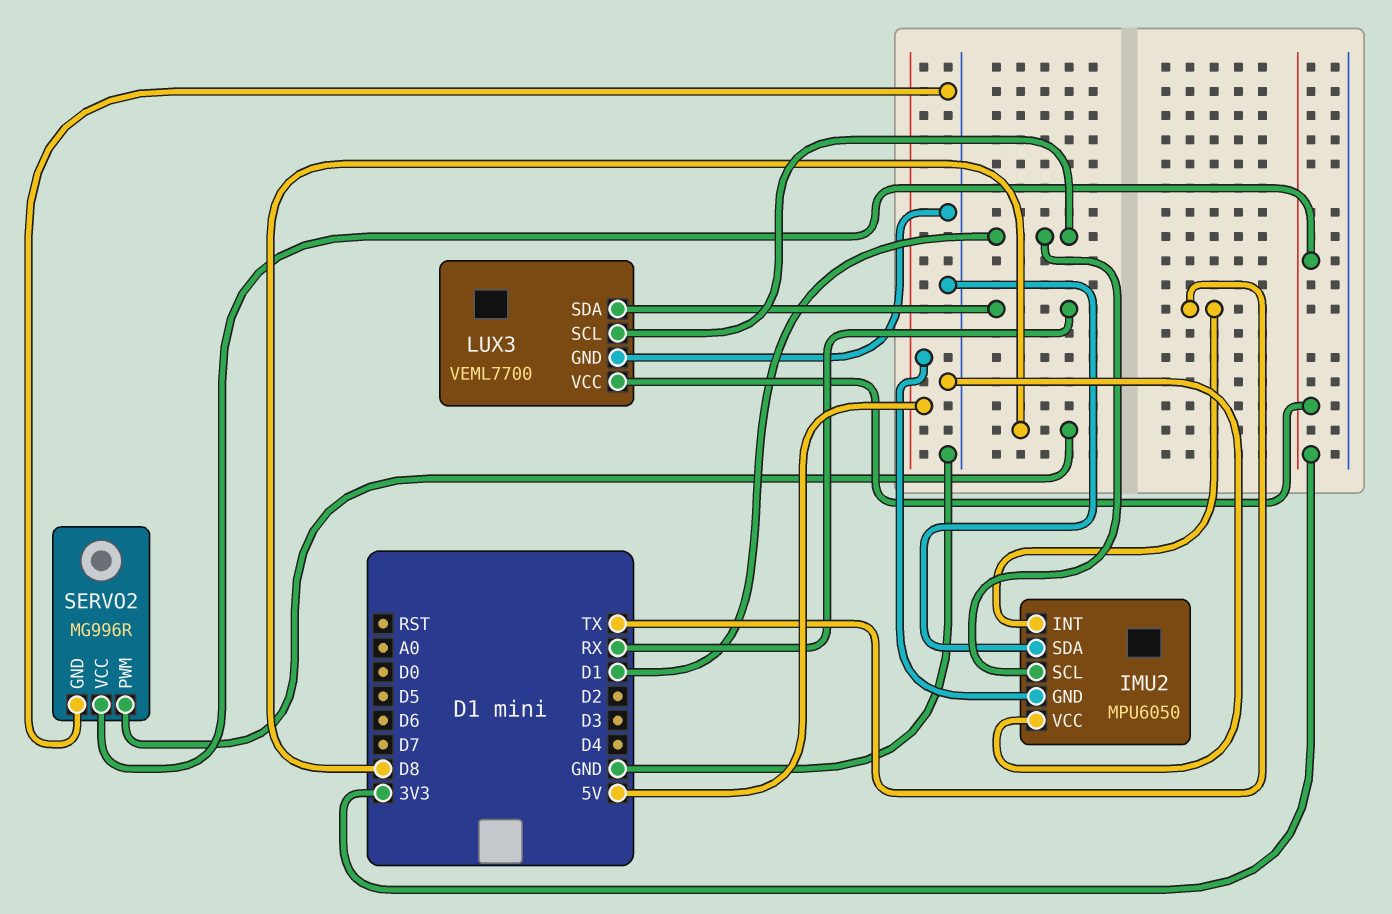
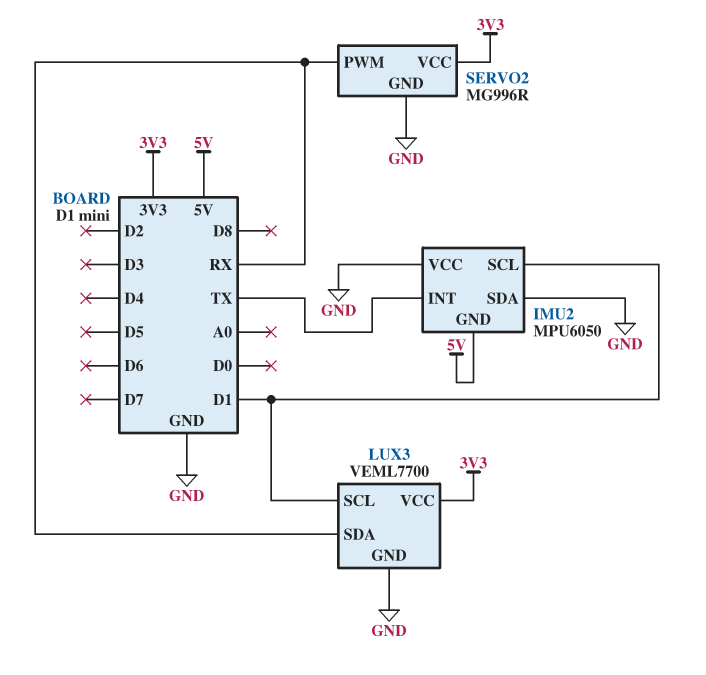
SERVO2 pin PWM: D8 -> RX

